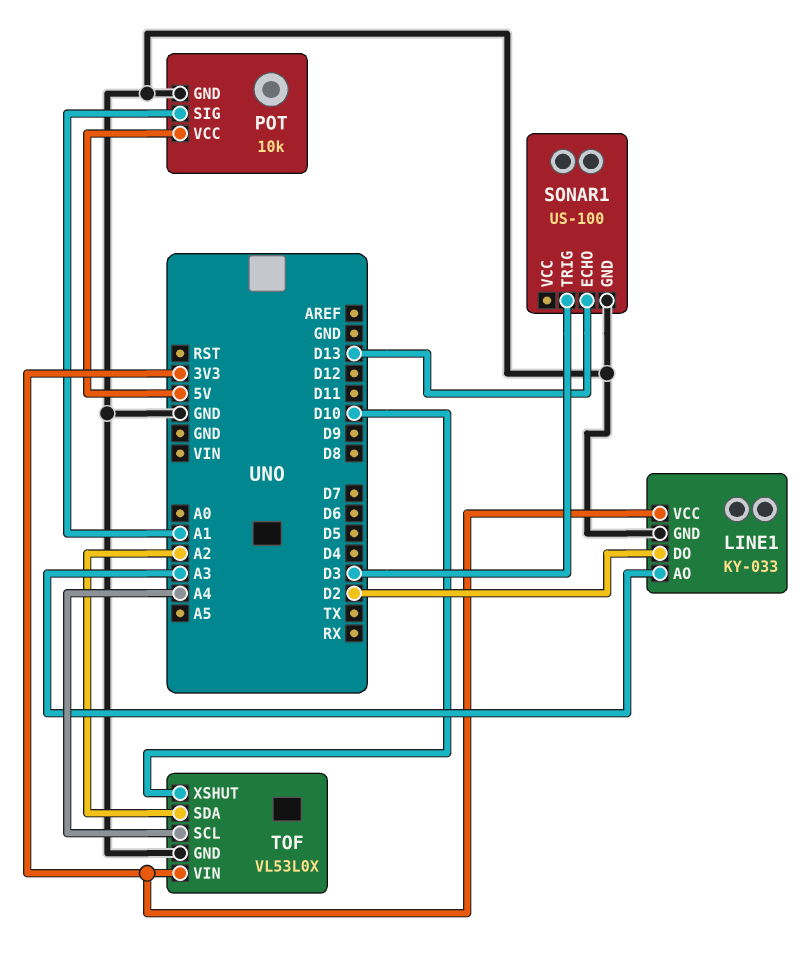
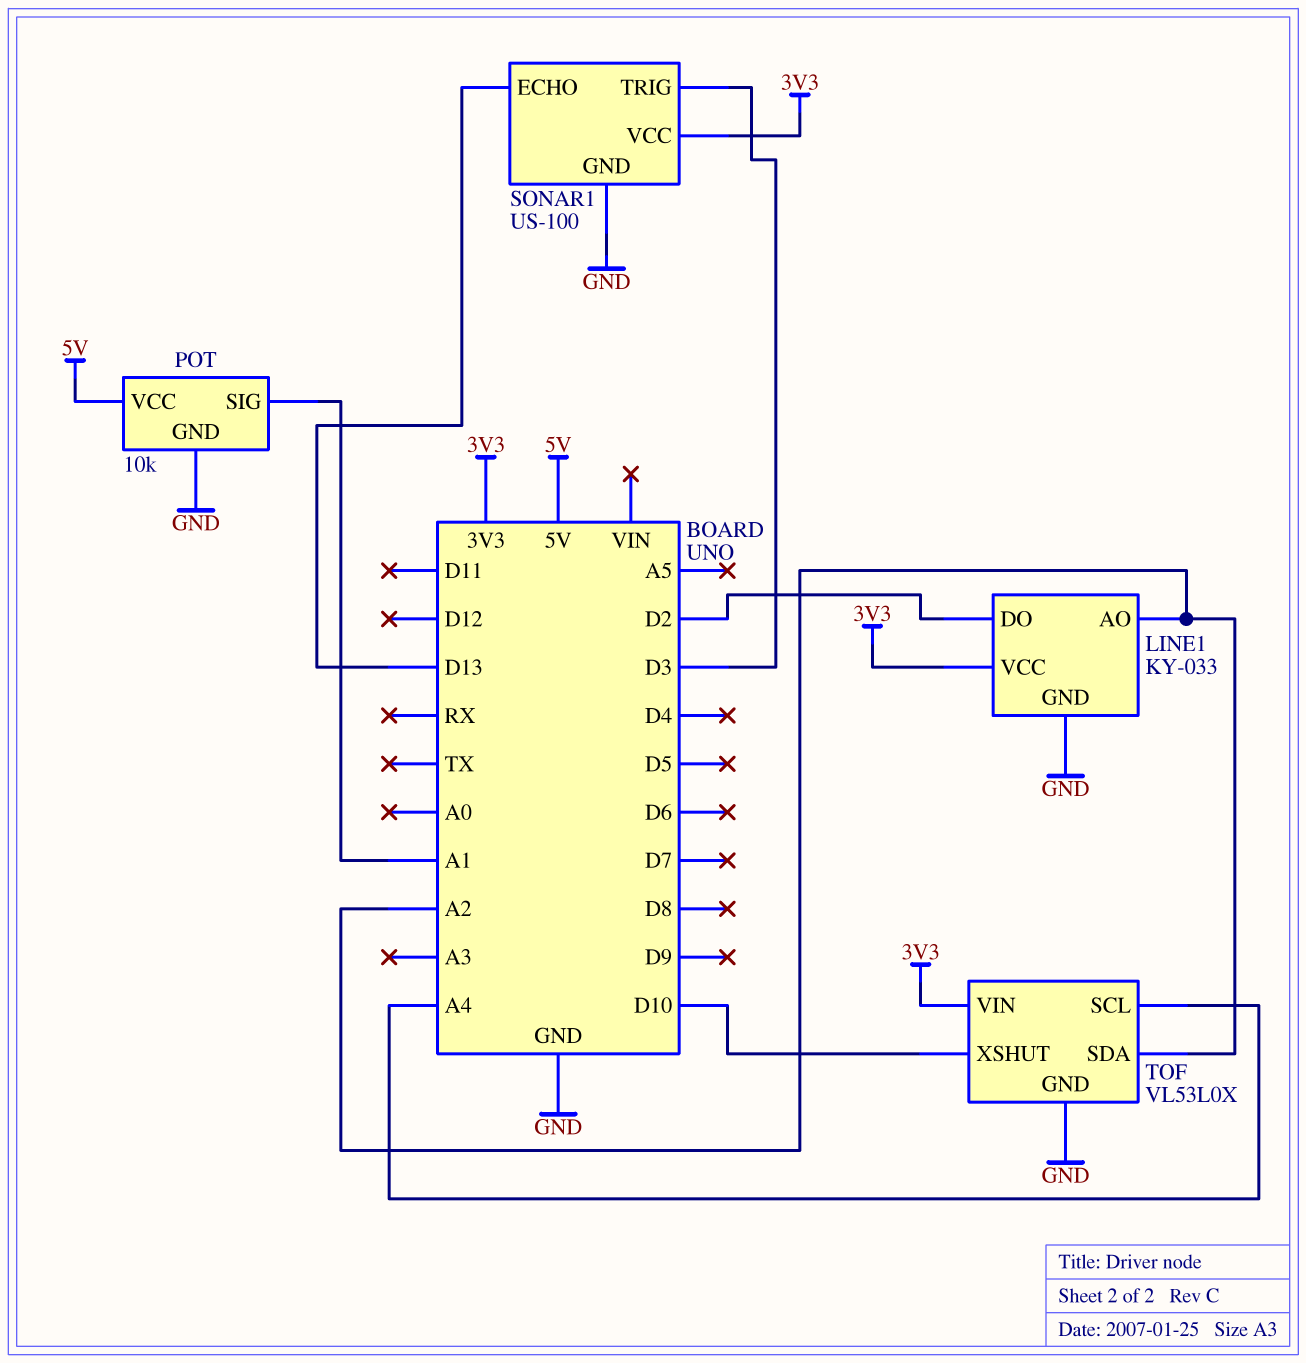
LINE1 pin AO: A3 -> A2
SONAR1 pin VCC: none -> 3V3

